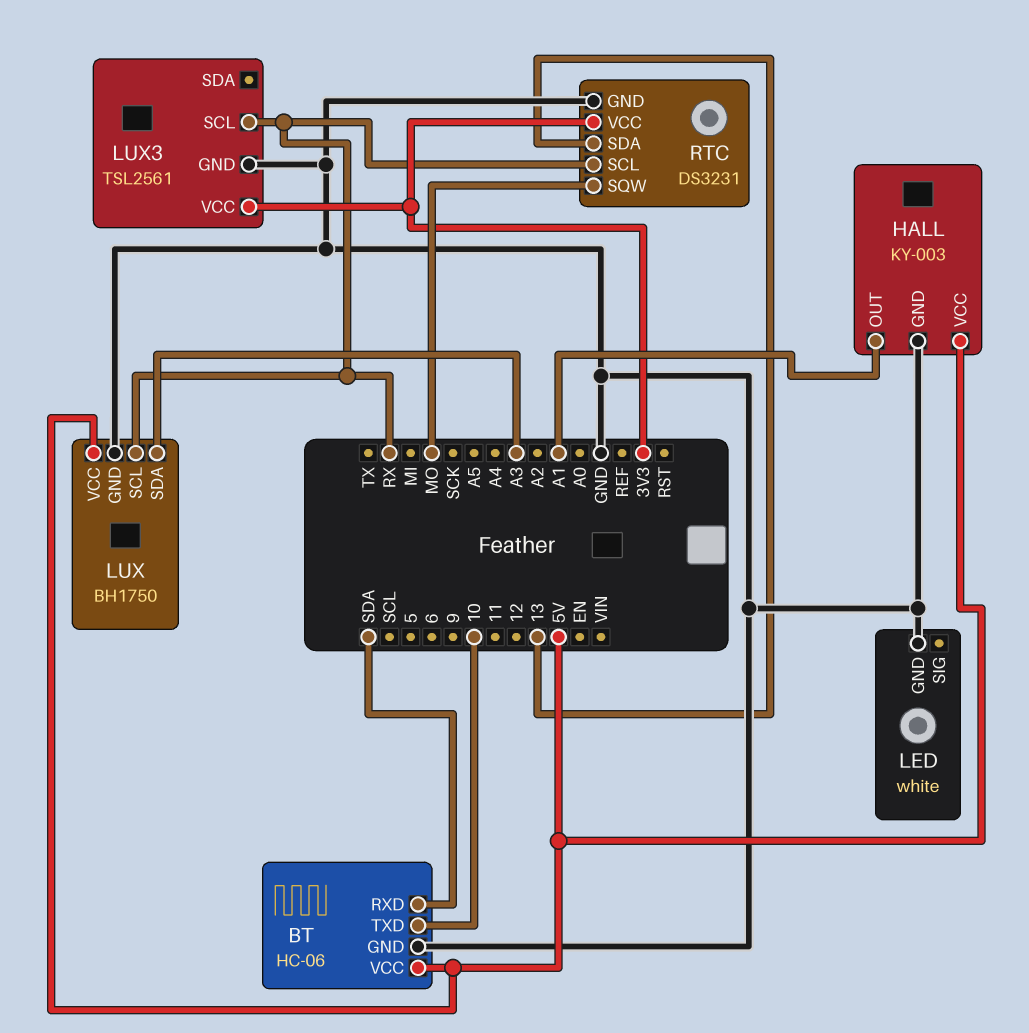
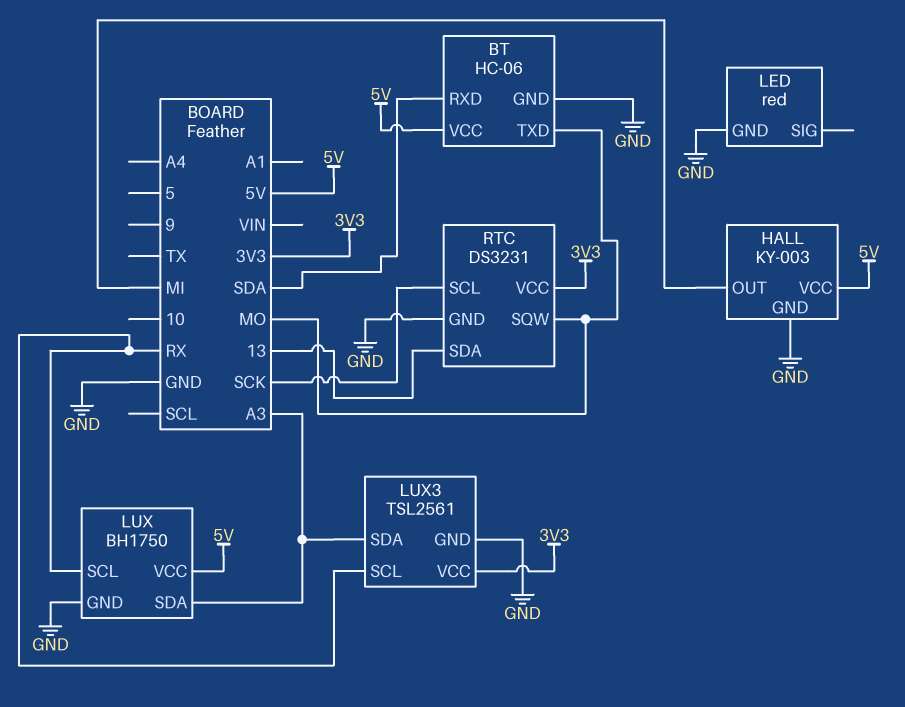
BT pin TXD: 10 -> MO
HALL pin OUT: A1 -> MI
LED: white -> red
LUX3 pin SDA: none -> A3
RTC pin SCL: RX -> SCK

